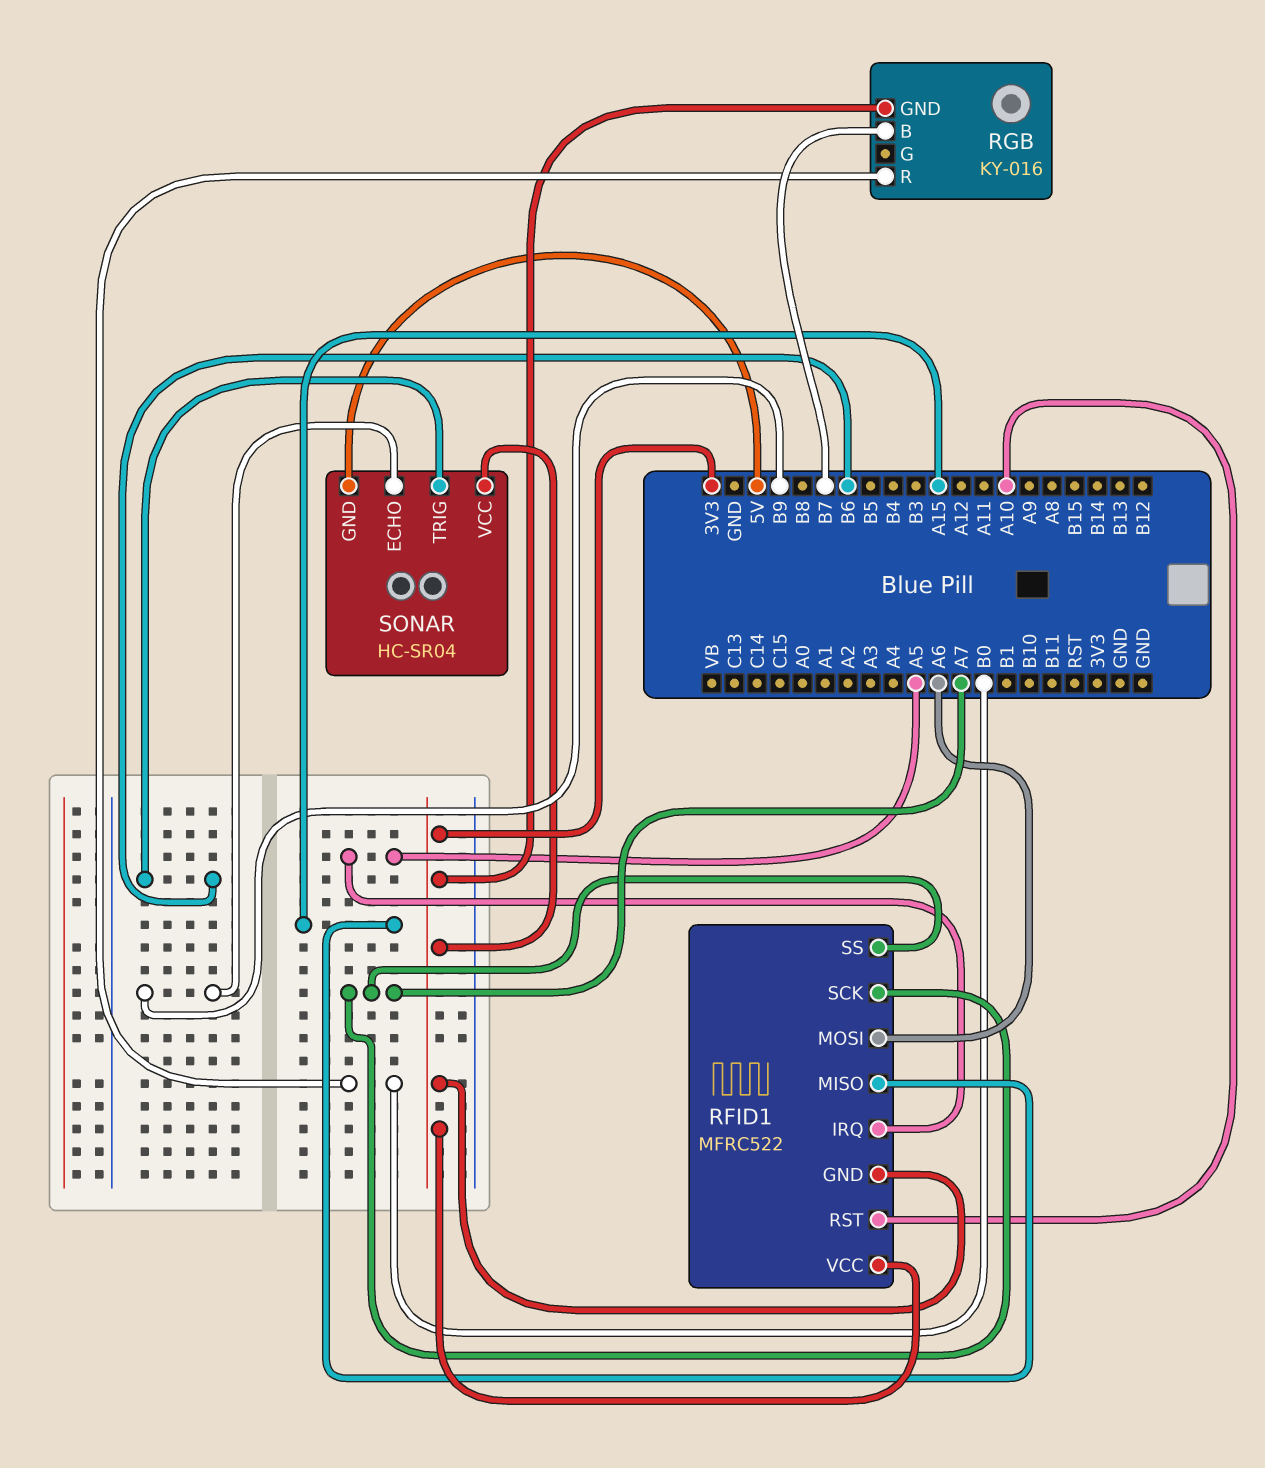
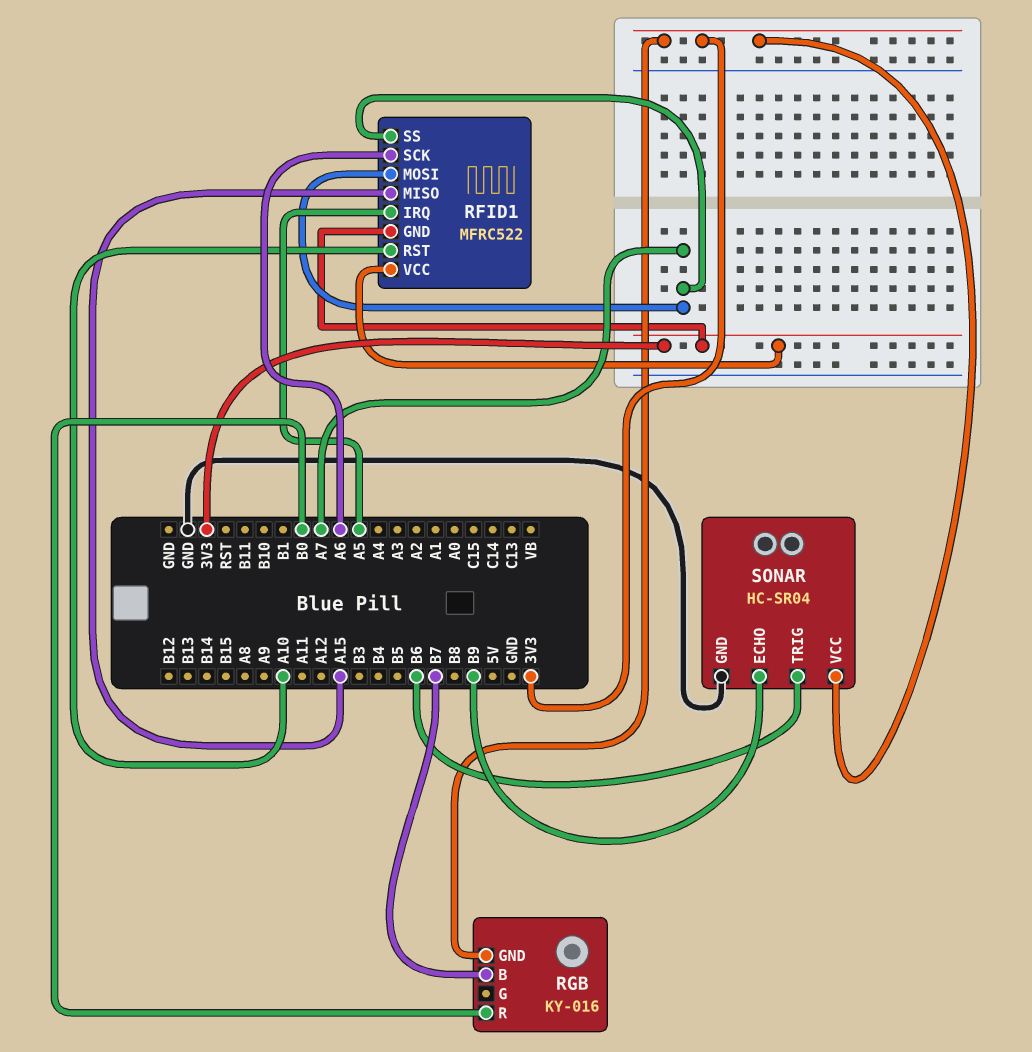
RFID1 pin MOSI: A6 -> A7
RFID1 pin SCK: A7 -> A6
SONAR pin GND: 5V -> GND

